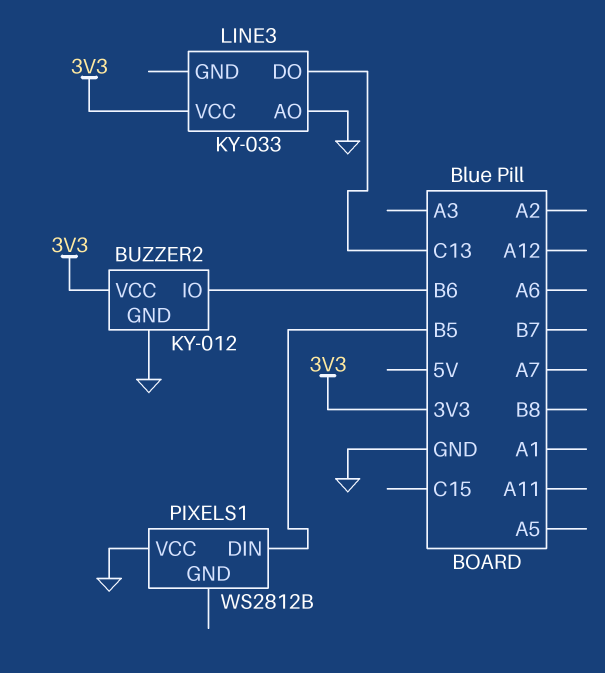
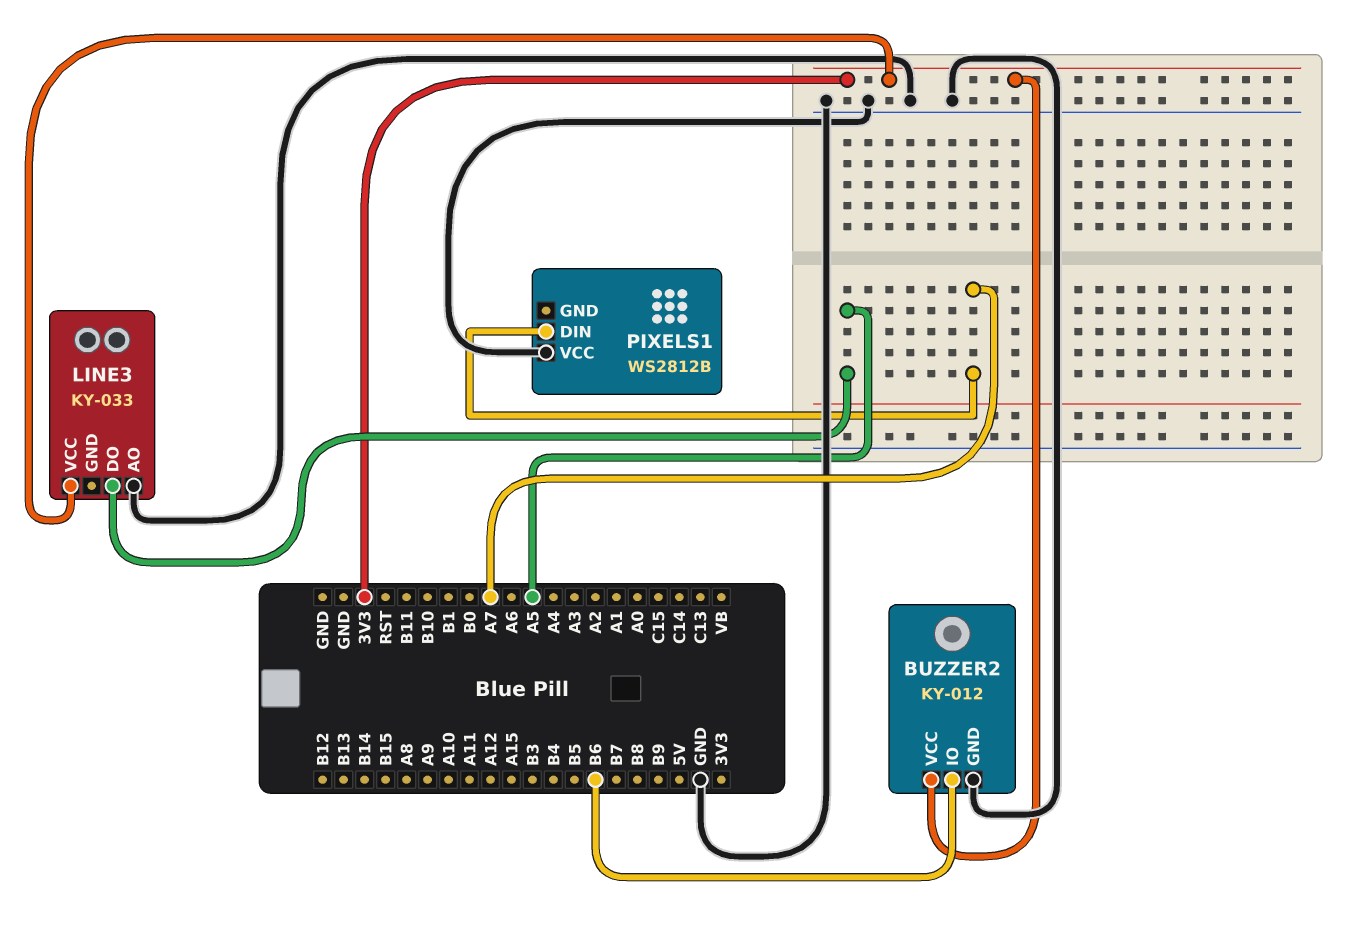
LINE3 pin DO: C13 -> A5
PIXELS1 pin DIN: B5 -> A7

